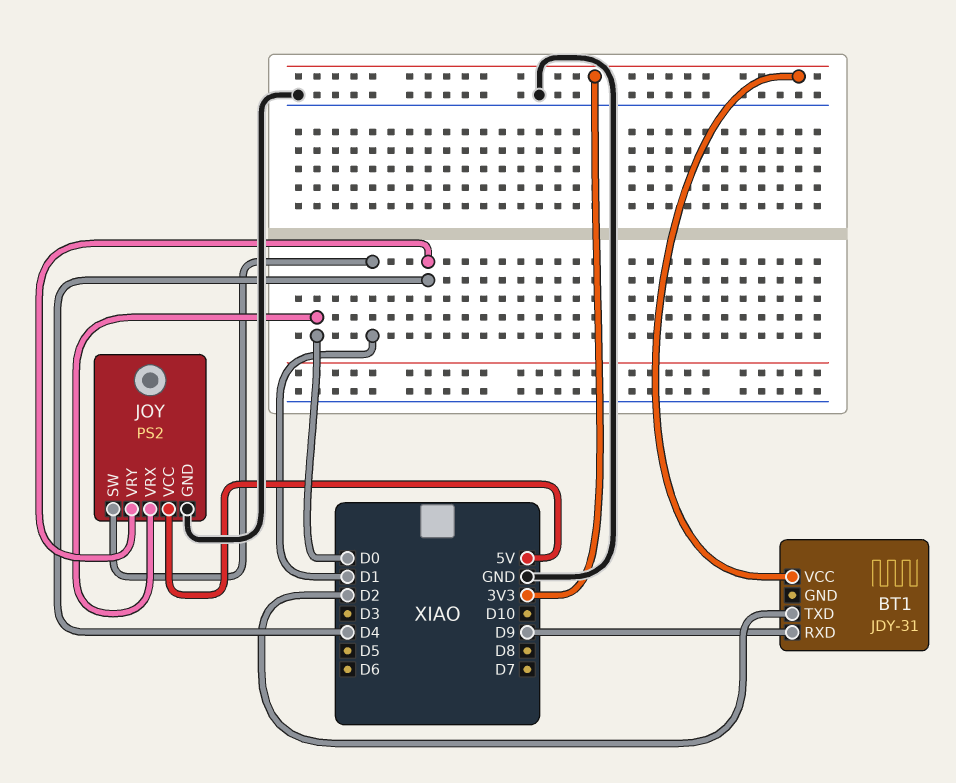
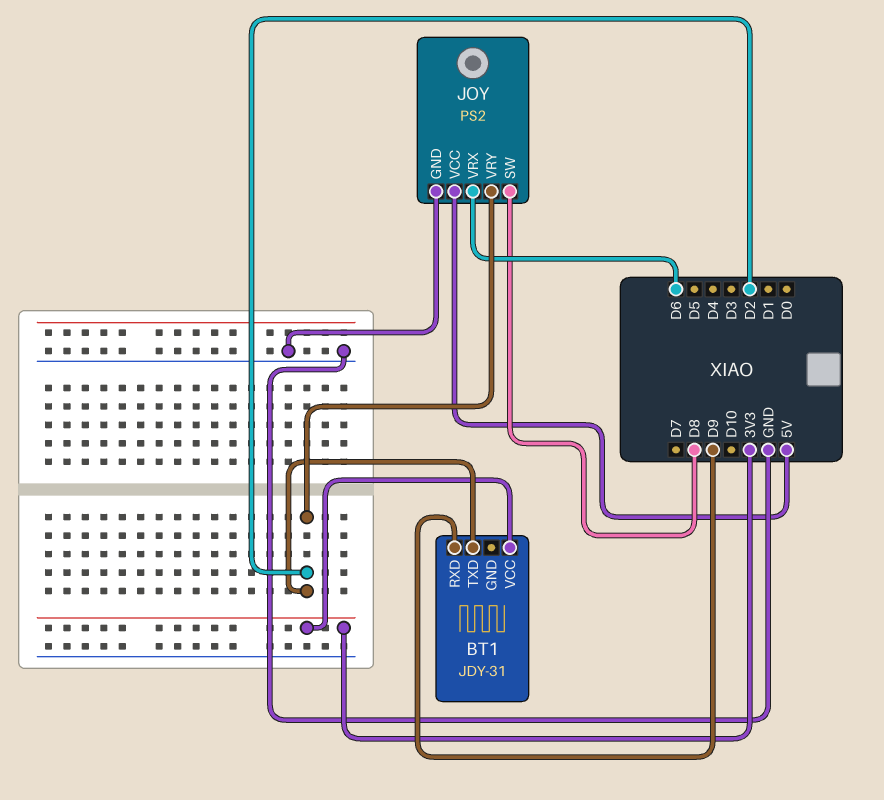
JOY pin SW: D1 -> D8
JOY pin VRX: D0 -> D6
JOY pin VRY: D4 -> D2

